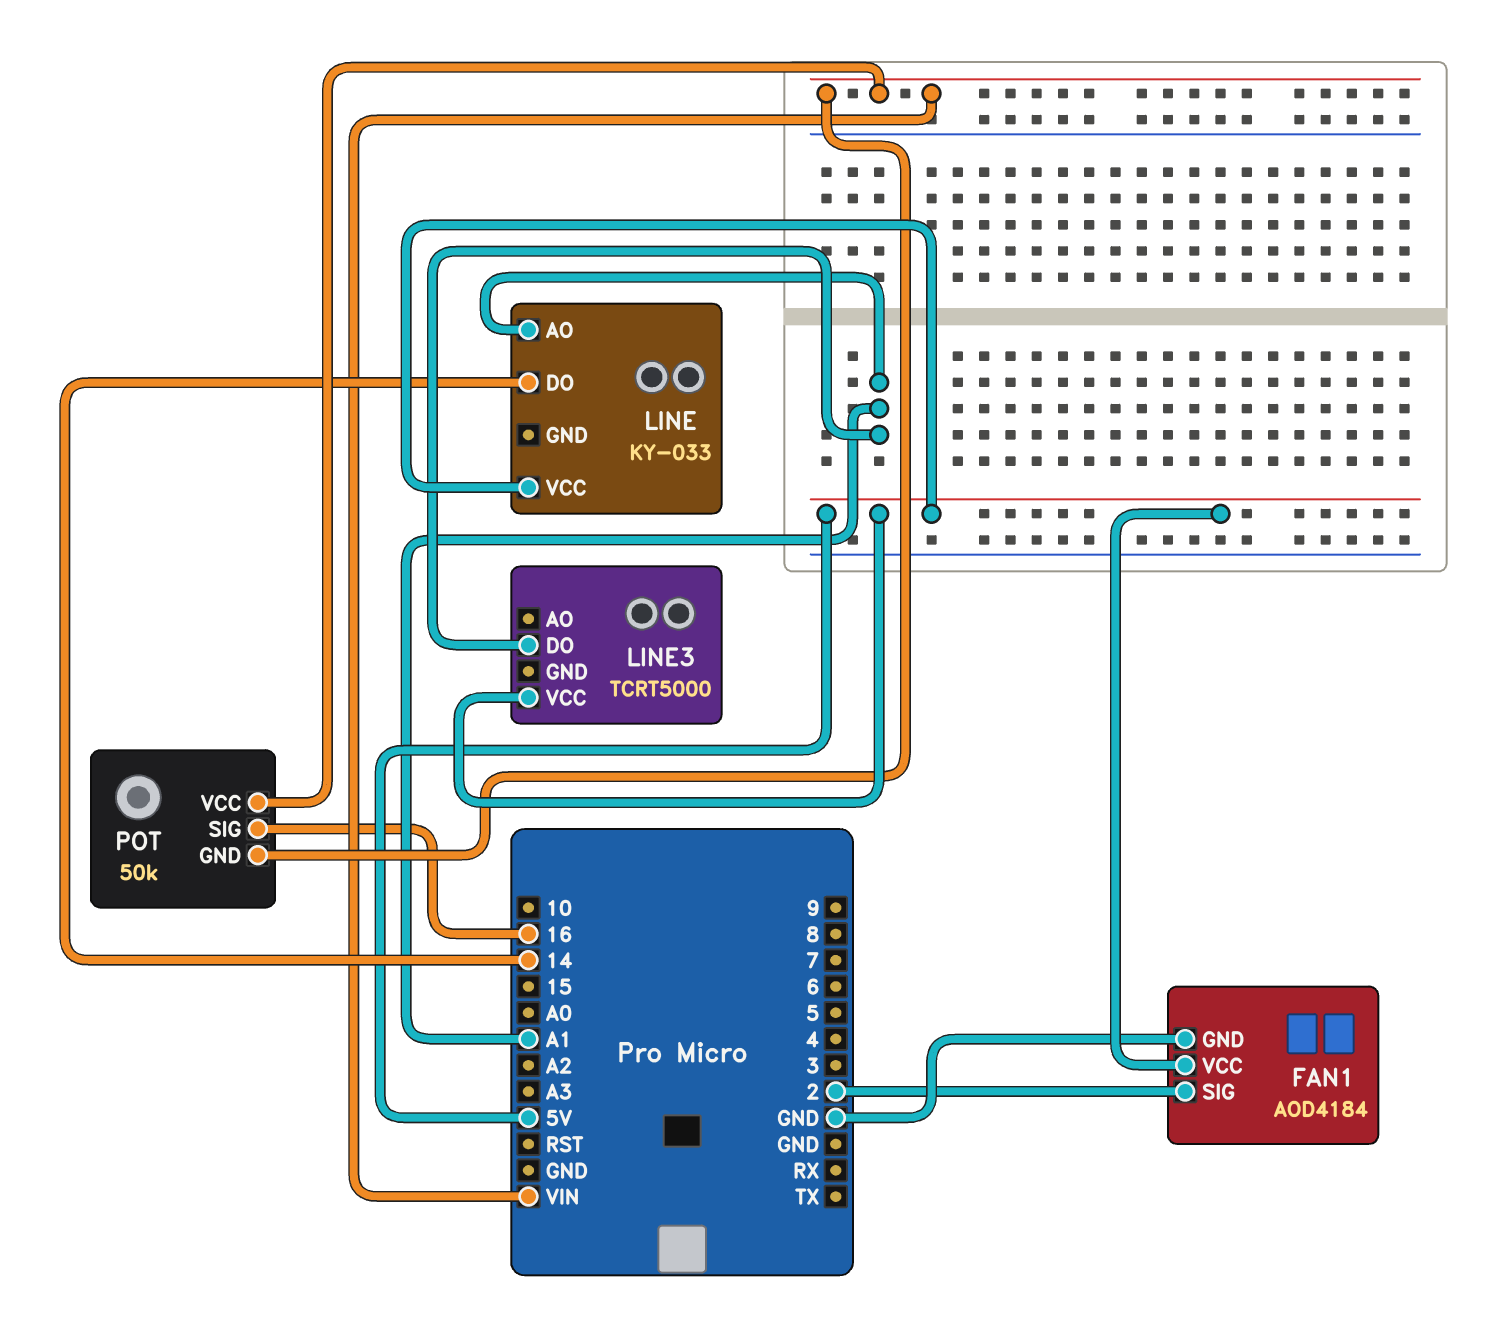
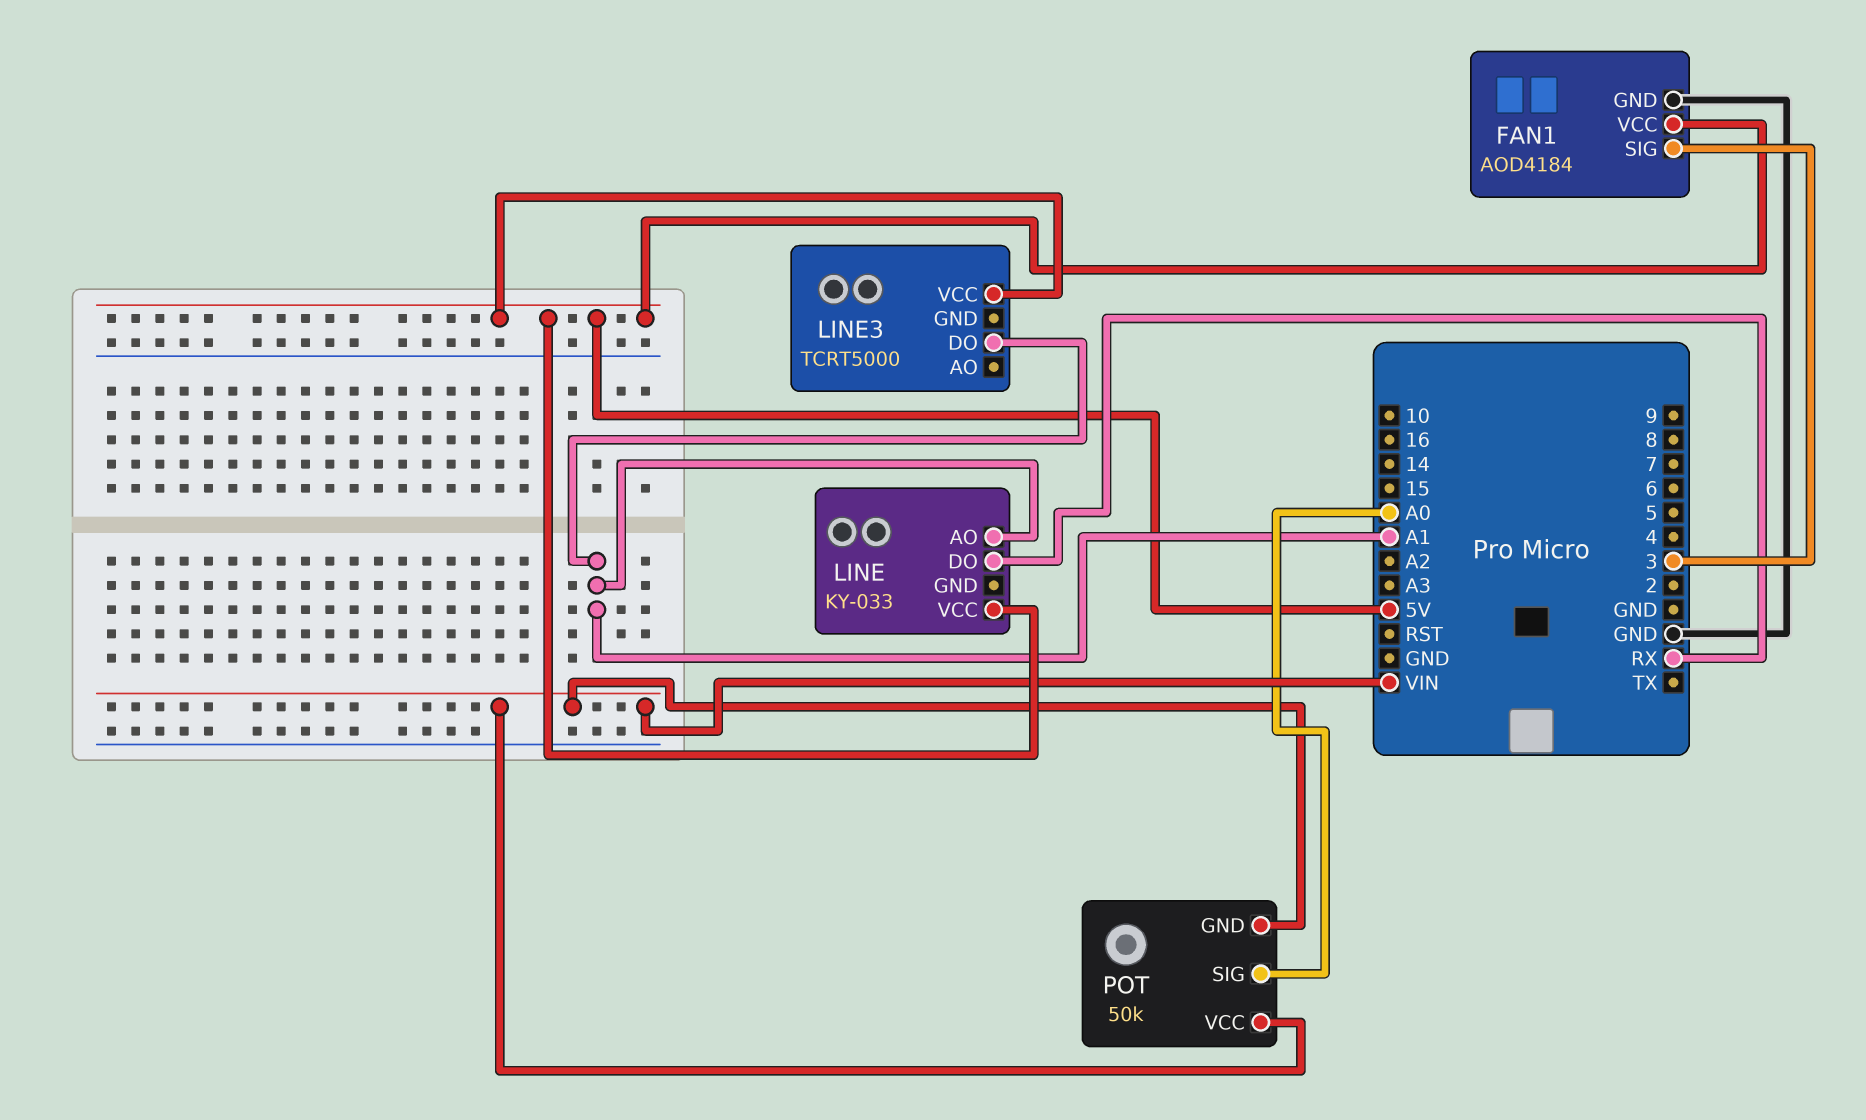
FAN1 pin SIG: 2 -> 3
LINE pin DO: 14 -> RX
POT pin SIG: 16 -> A0

